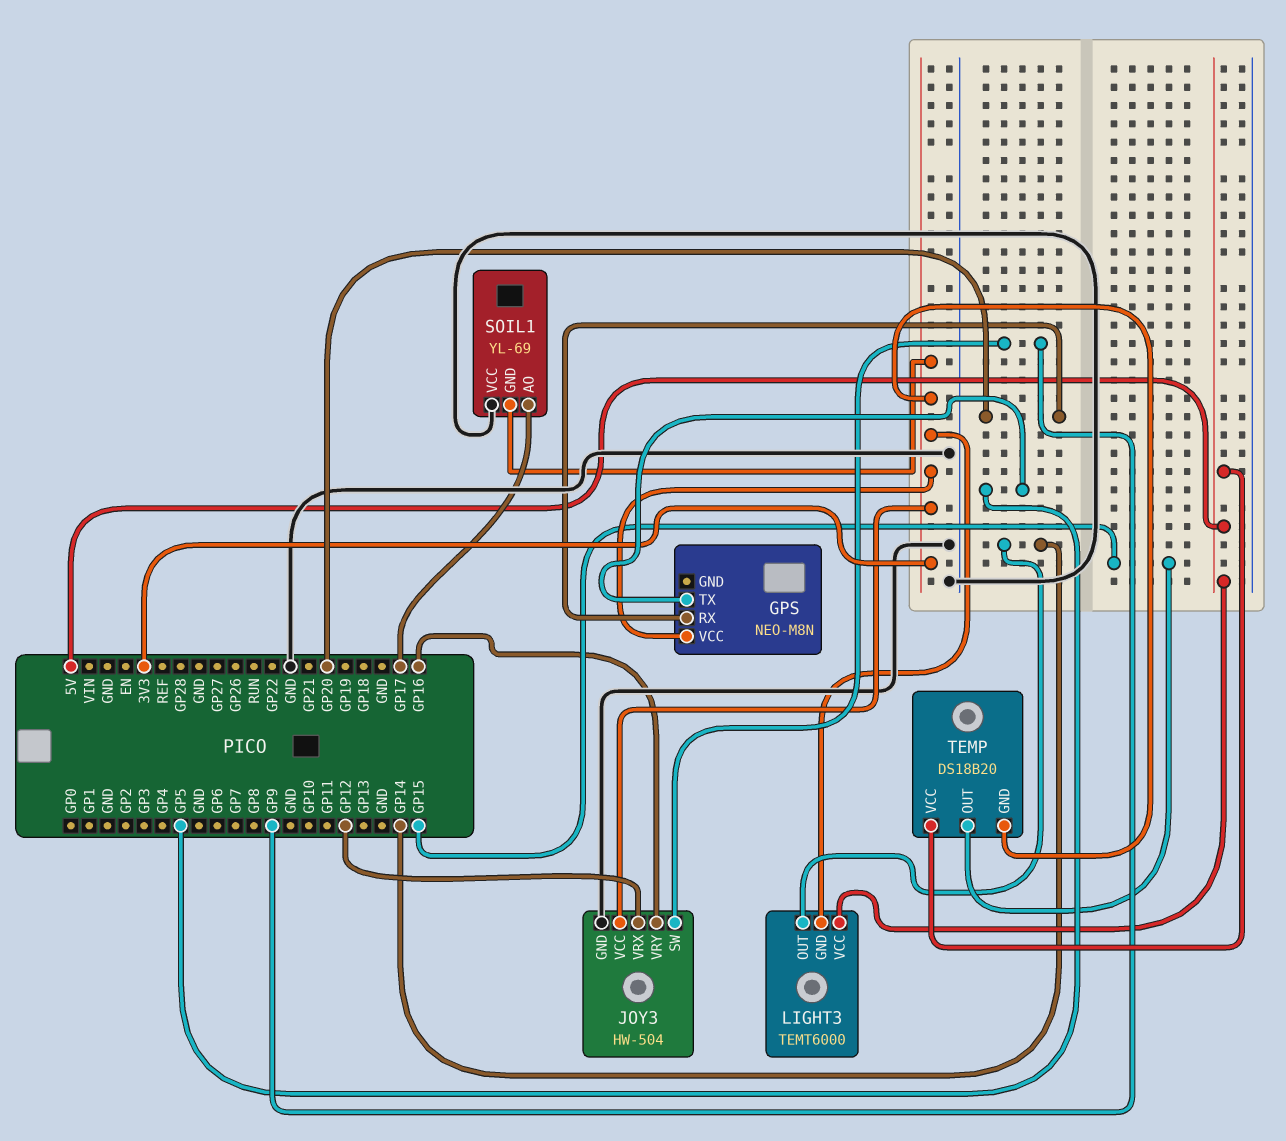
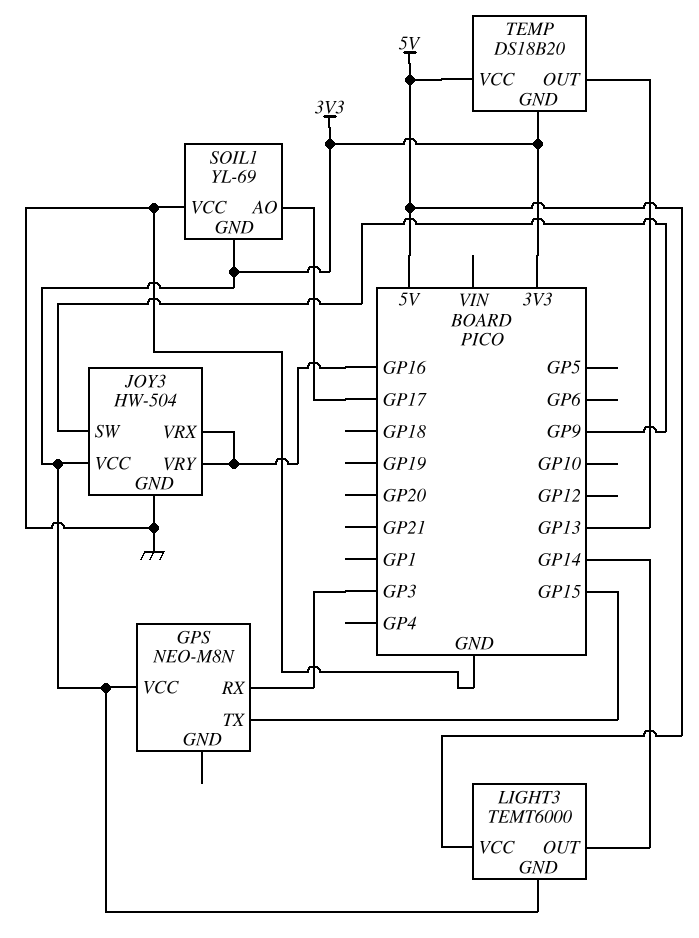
GPS pin RX: GP20 -> GP3
GPS pin TX: GP5 -> GP15
JOY3 pin VRX: GP12 -> GP16
TEMP pin OUT: GP15 -> GP13

